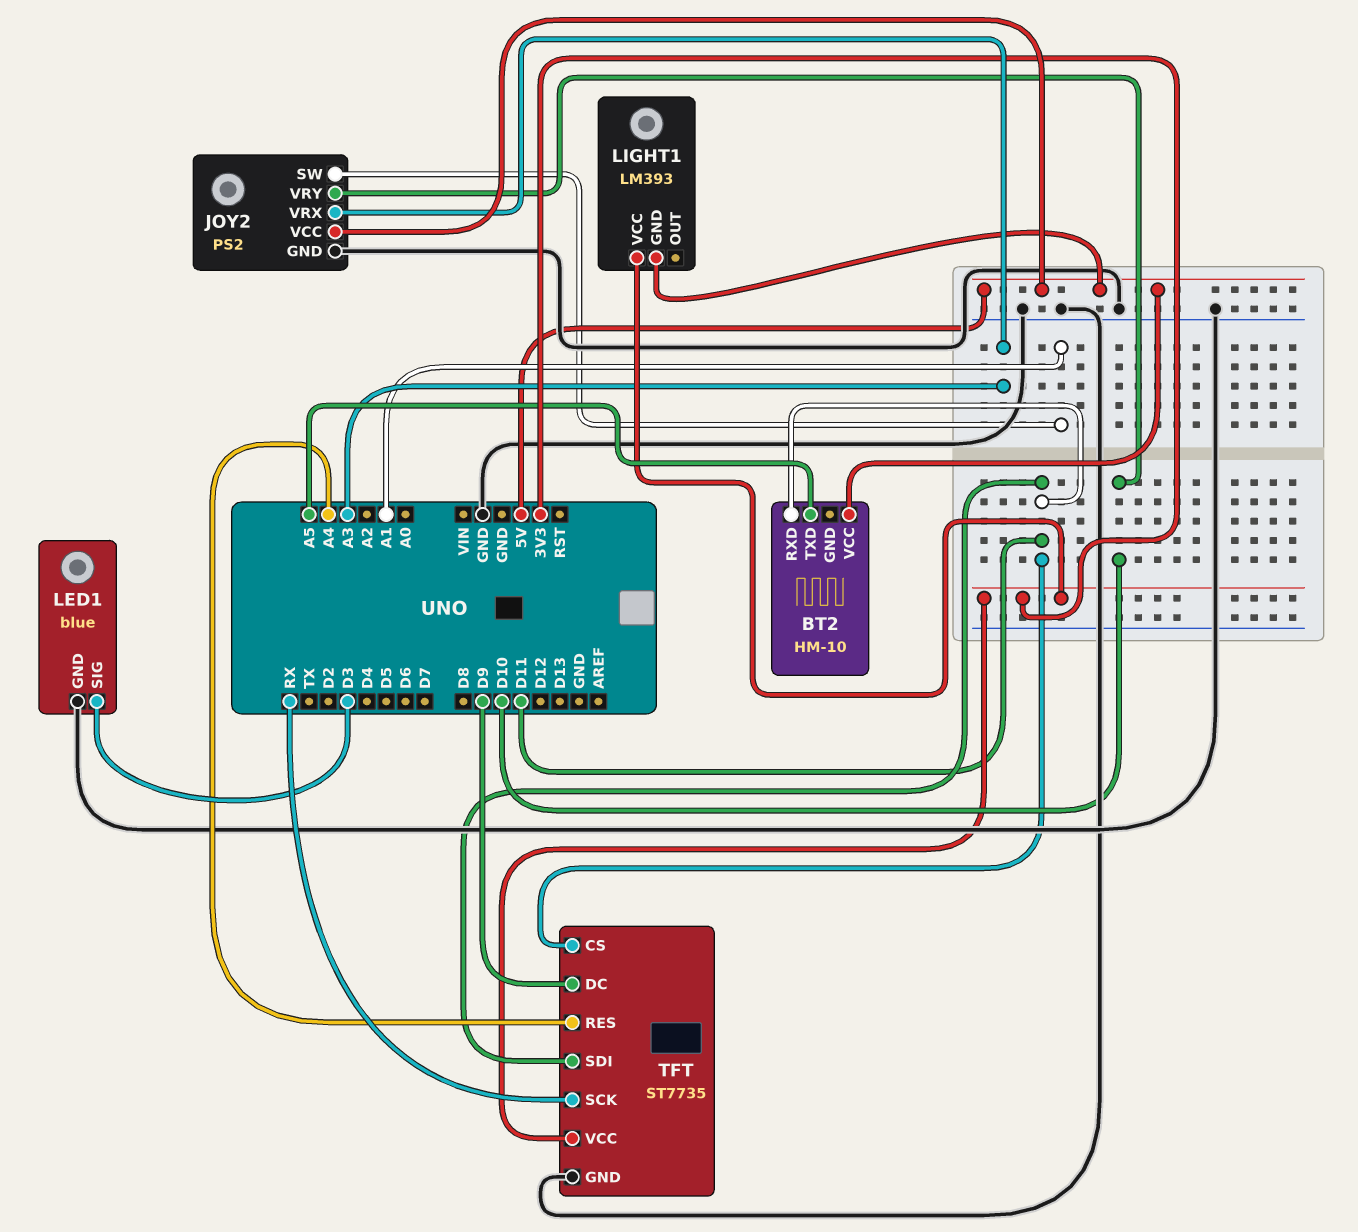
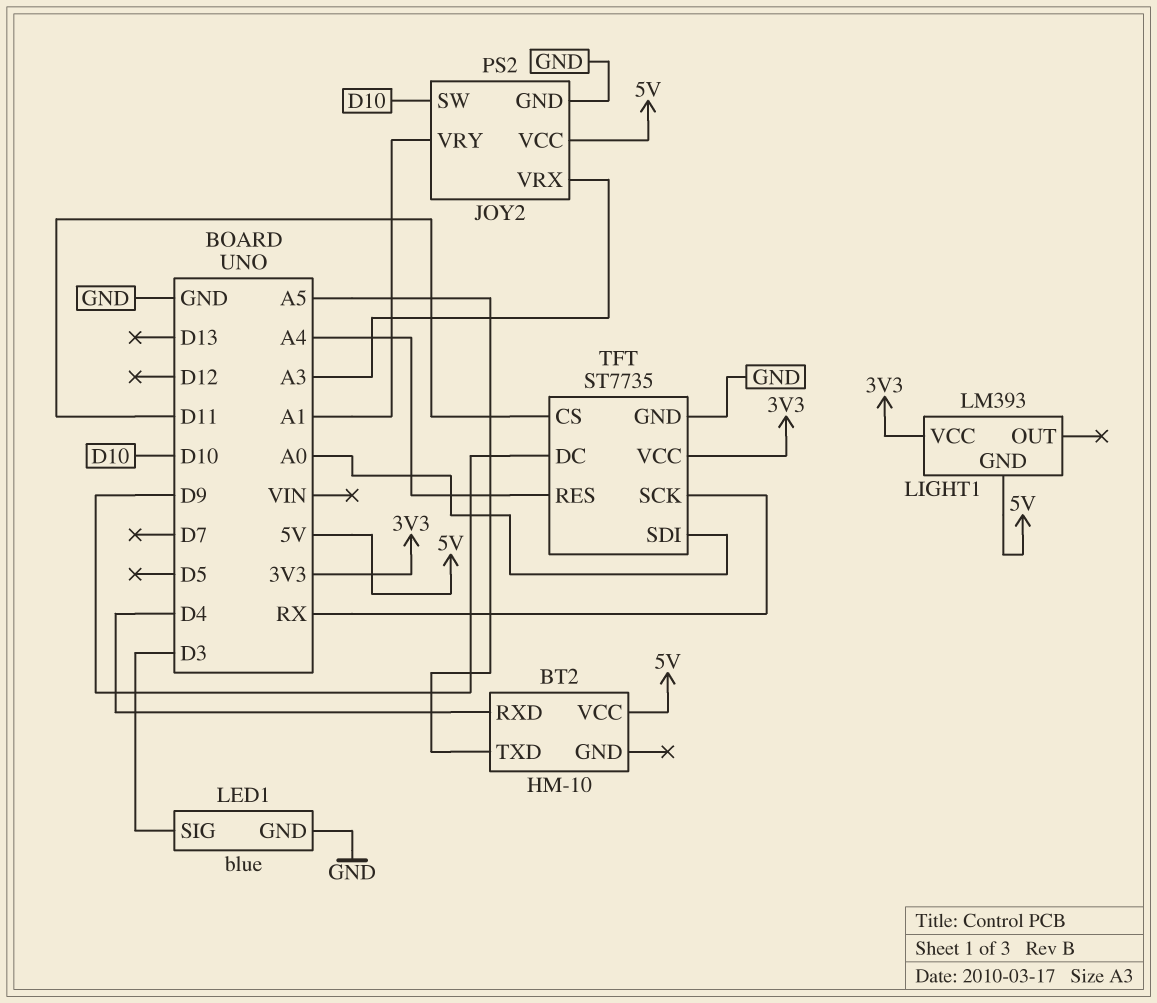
BT2 pin RXD: D11 -> D4
JOY2 pin SW: A1 -> D10
JOY2 pin VRY: D10 -> A1
TFT pin SDI: D11 -> A0

